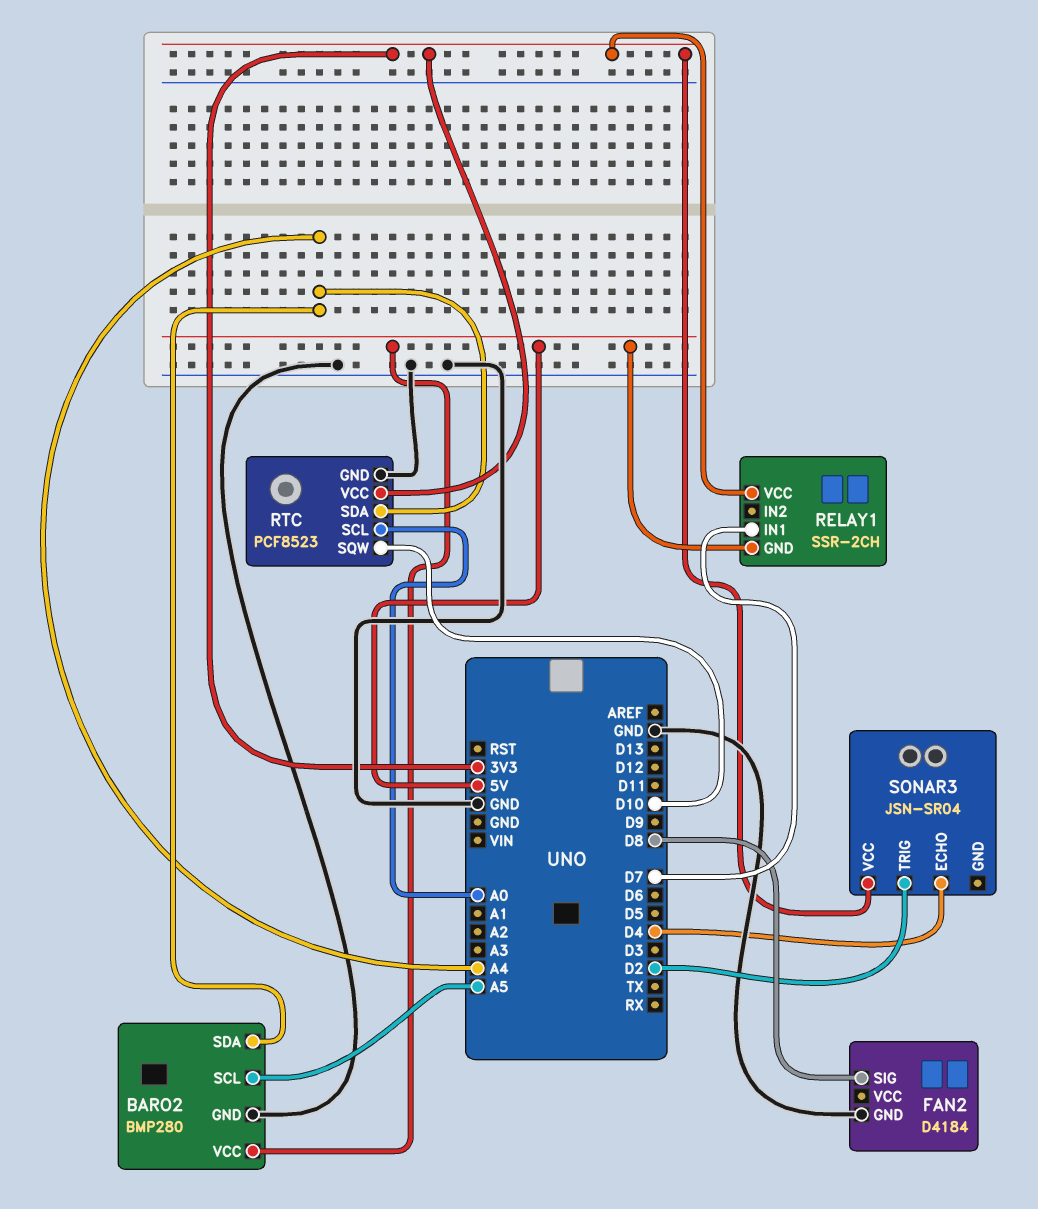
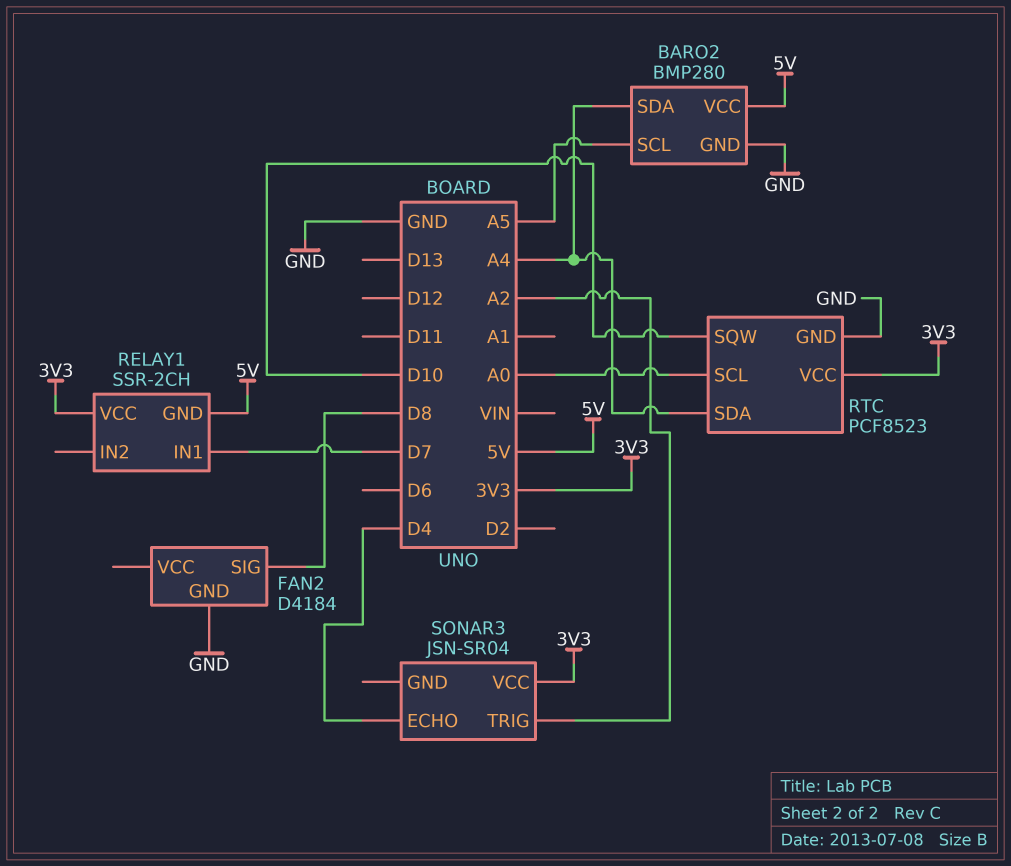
SONAR3 pin TRIG: D2 -> A2

